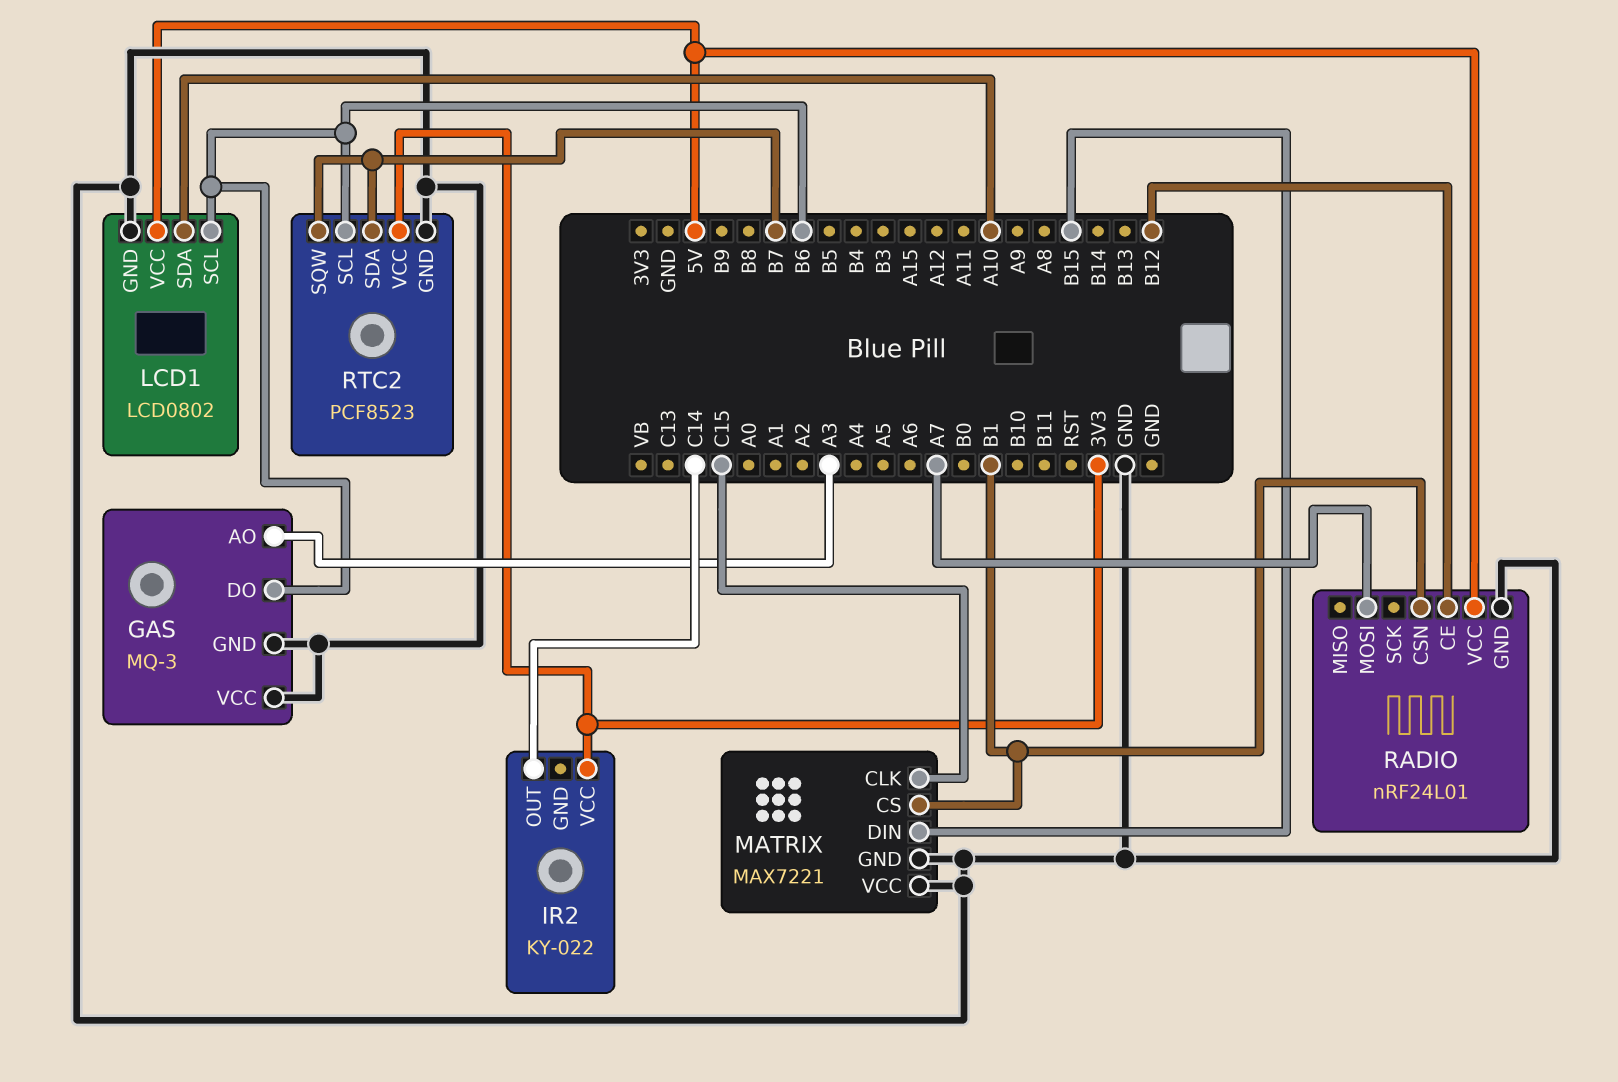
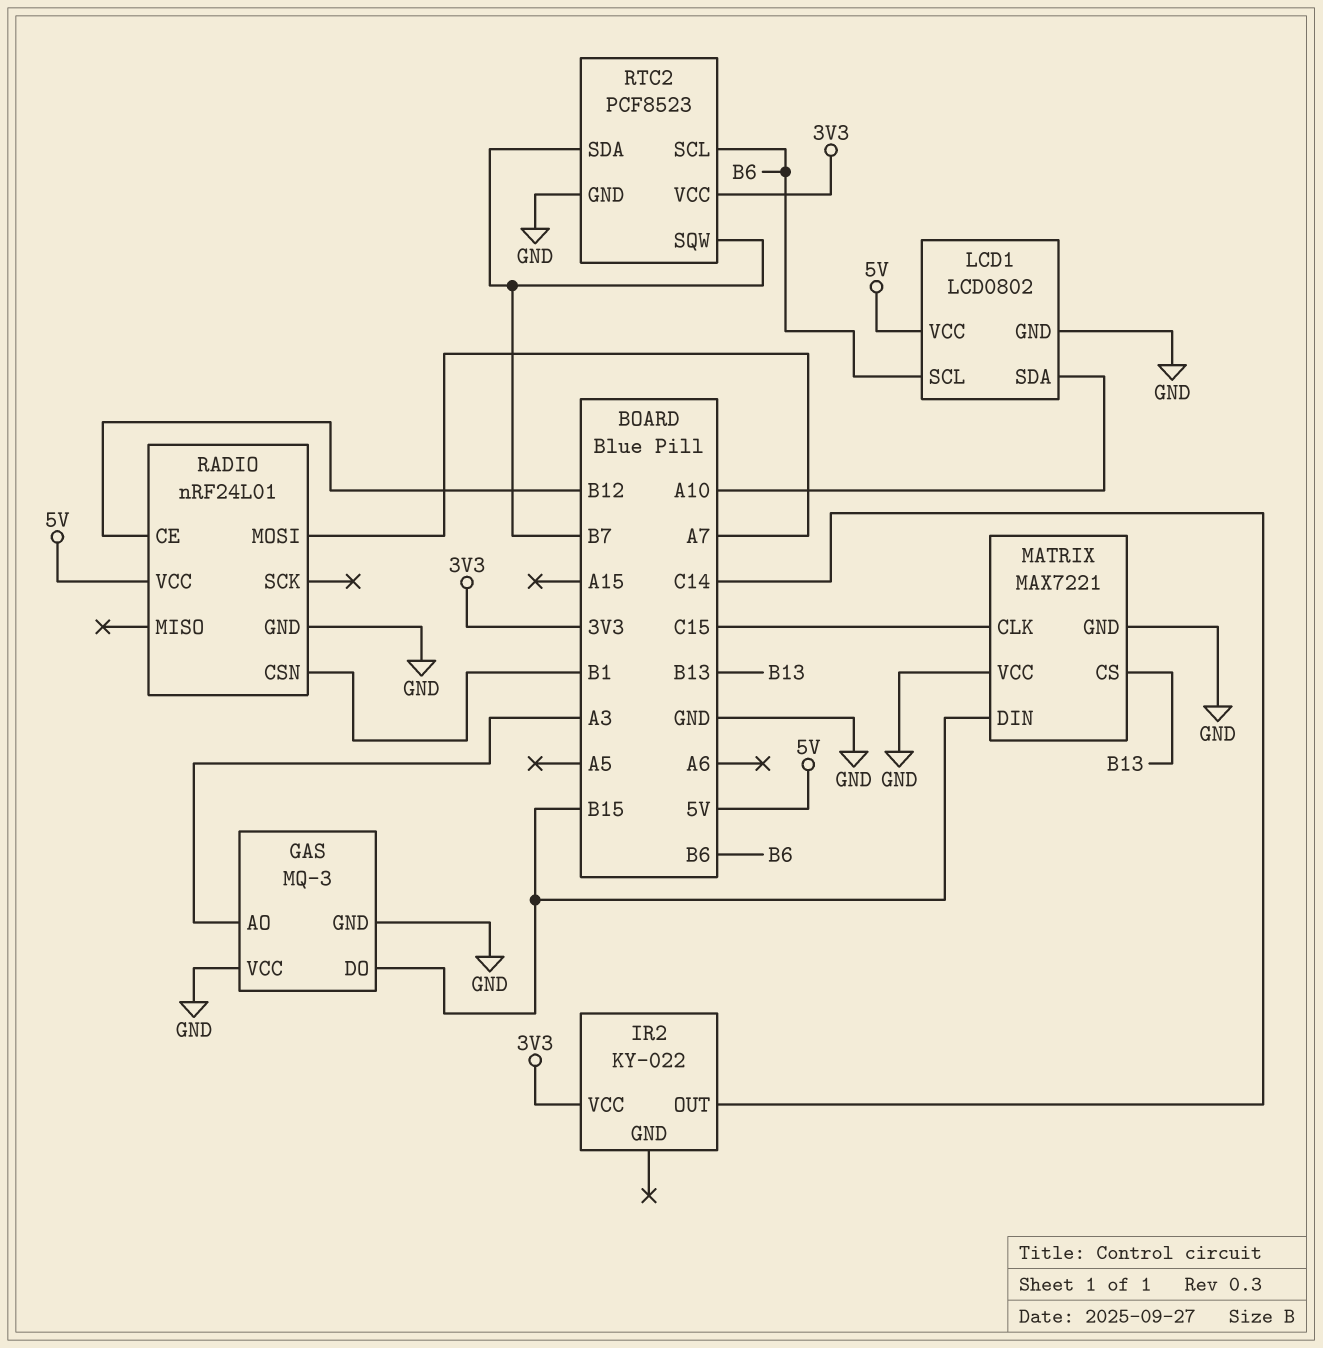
GAS pin DO: B6 -> B15
MATRIX pin CS: B1 -> B13

